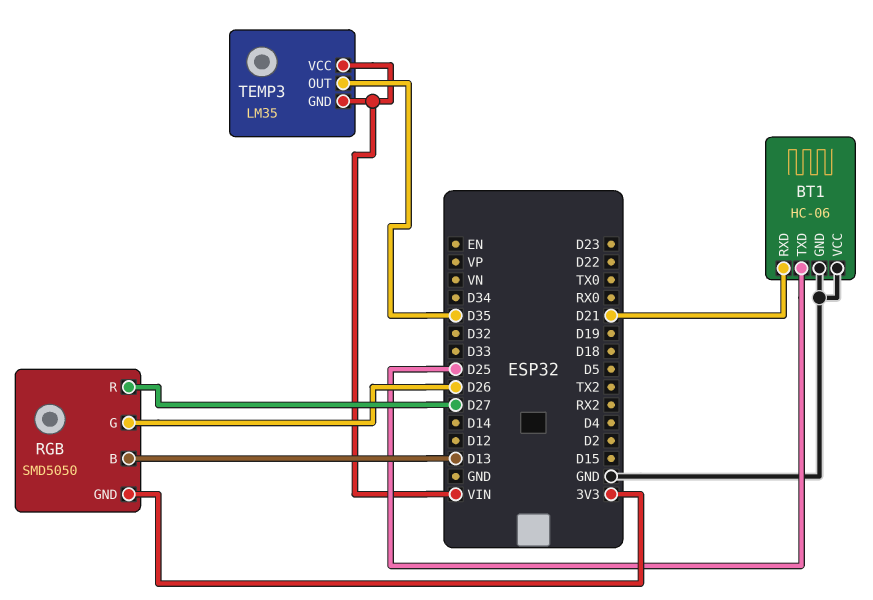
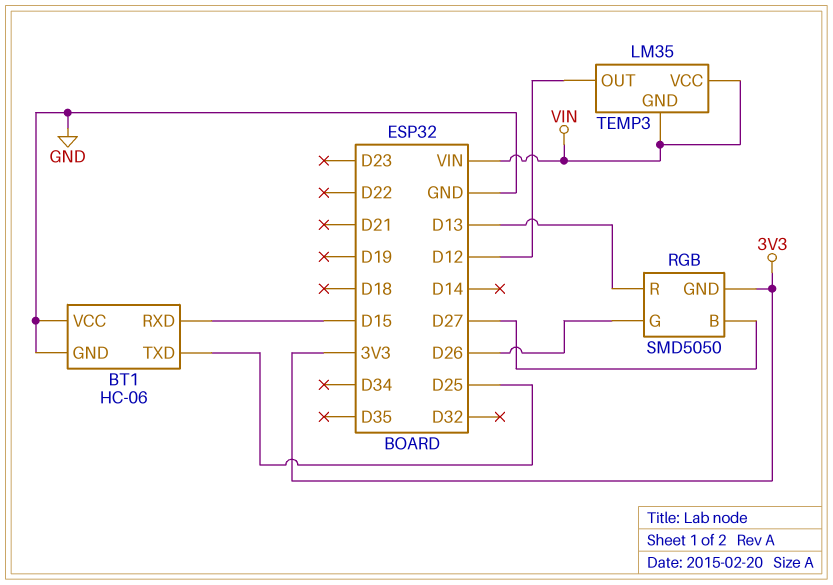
BT1 pin RXD: D21 -> D15
RGB pin B: D13 -> D27
RGB pin R: D27 -> D13
TEMP3 pin OUT: D35 -> D12

